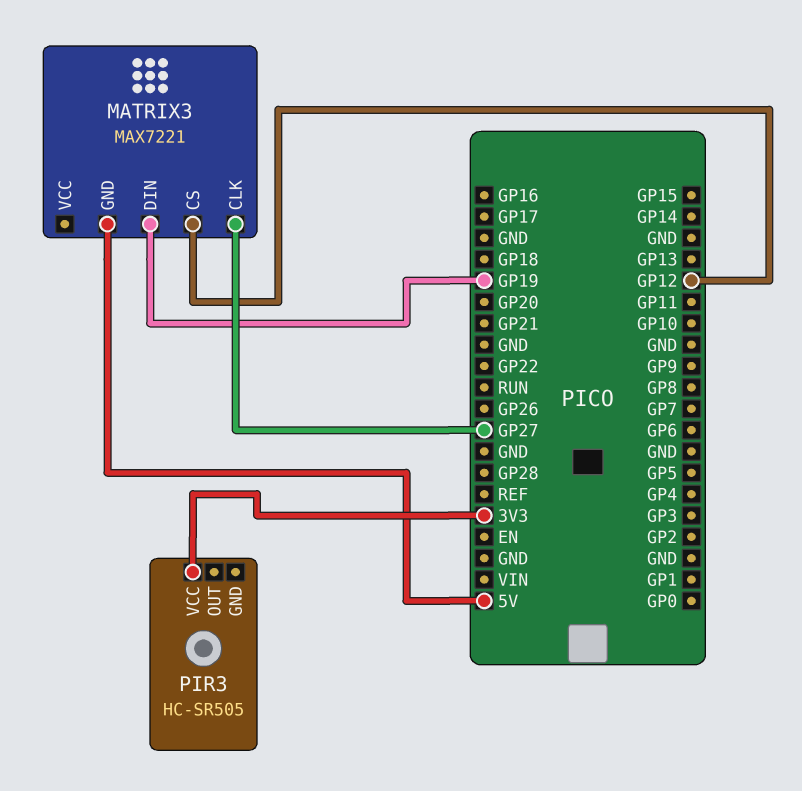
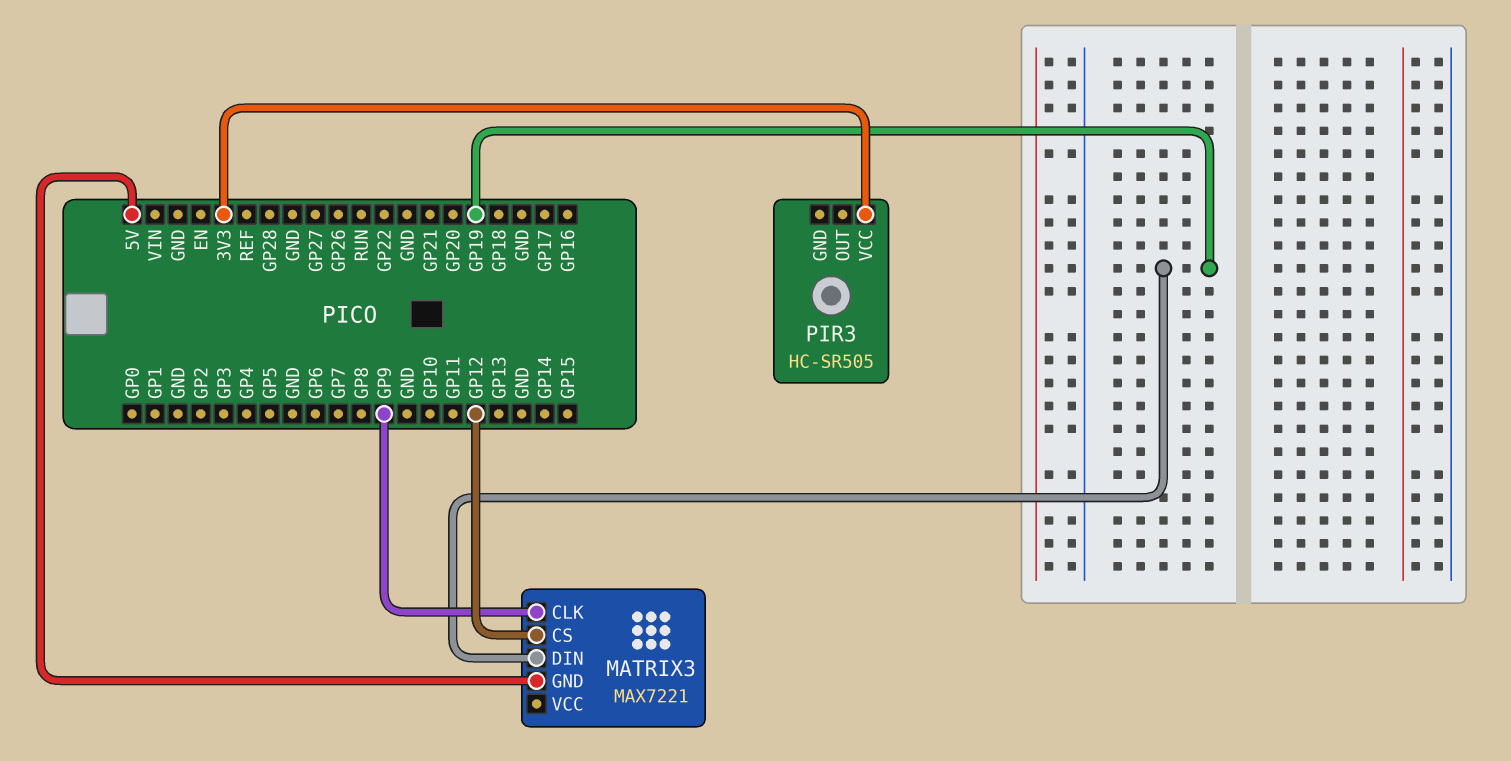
MATRIX3 pin CLK: GP27 -> GP9

